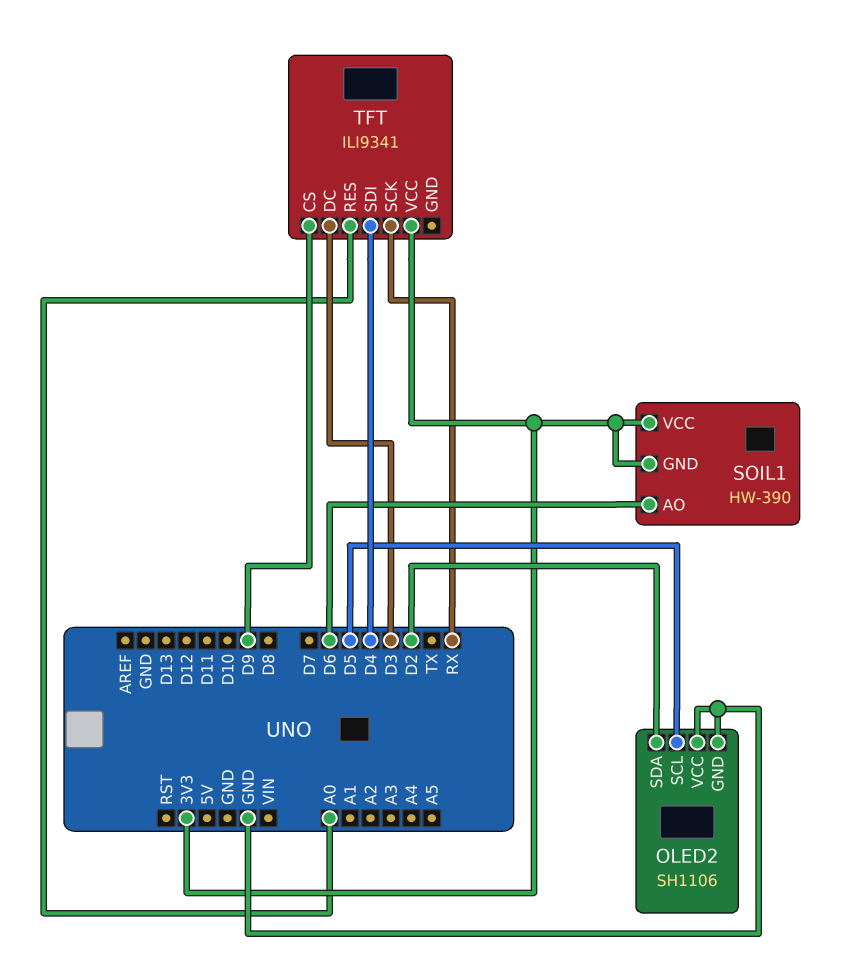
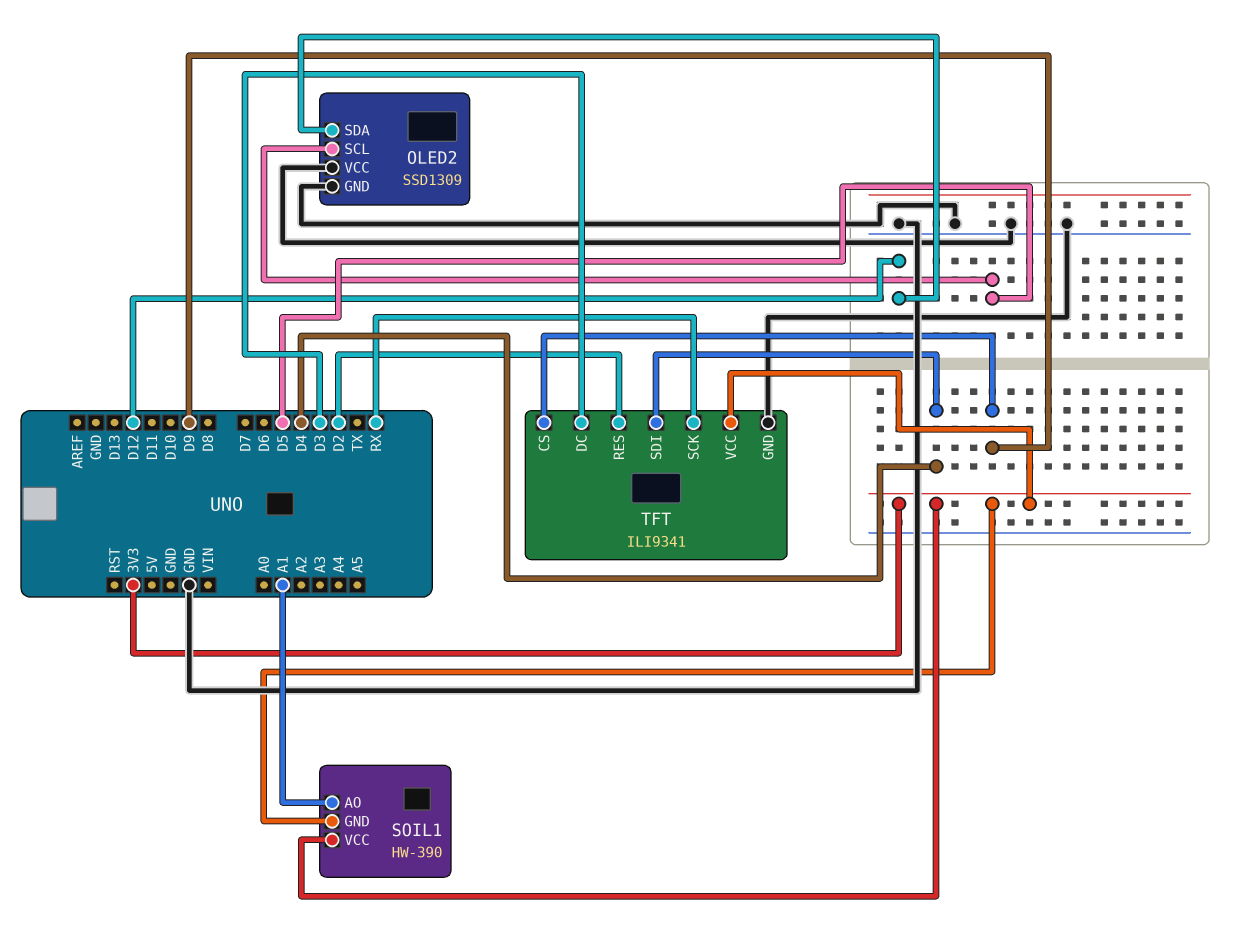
OLED2: SH1106 -> SSD1309
OLED2 pin SDA: D2 -> D12
SOIL1 pin AO: D6 -> A1
TFT pin GND: none -> GND
TFT pin RES: A0 -> D2

